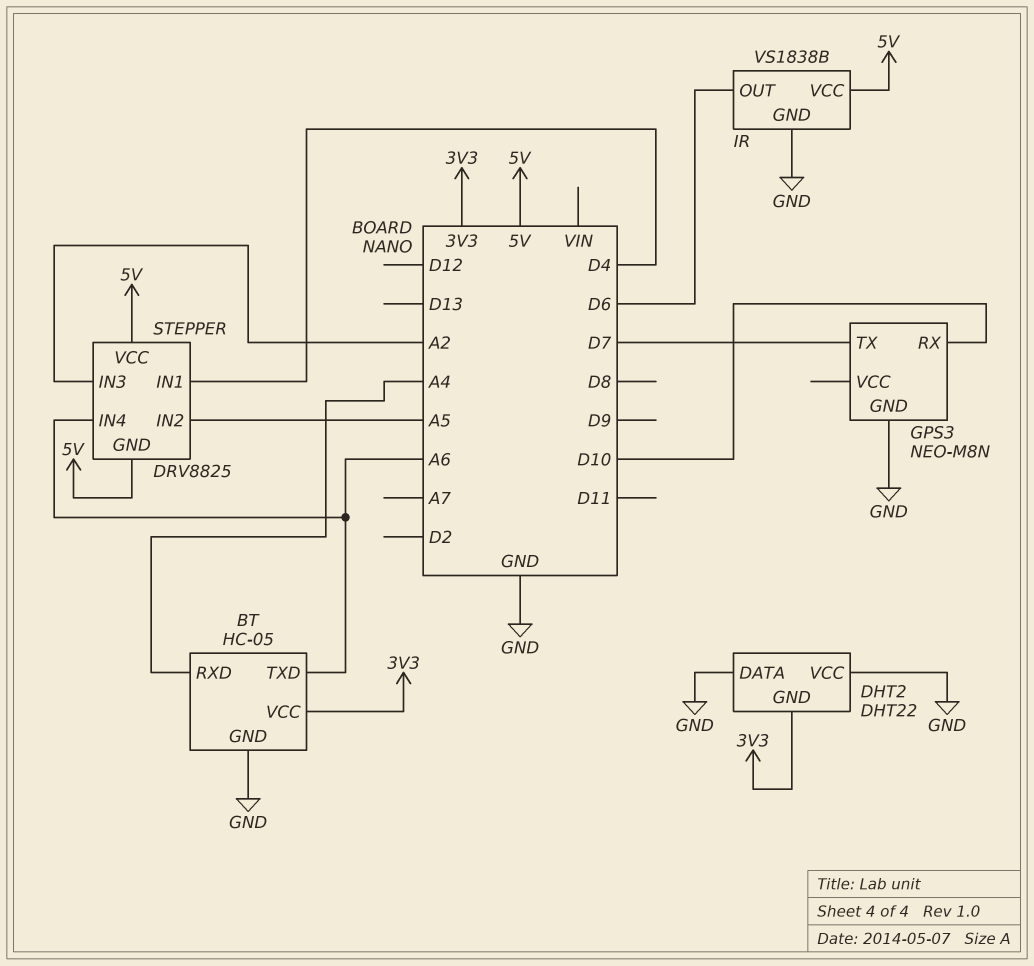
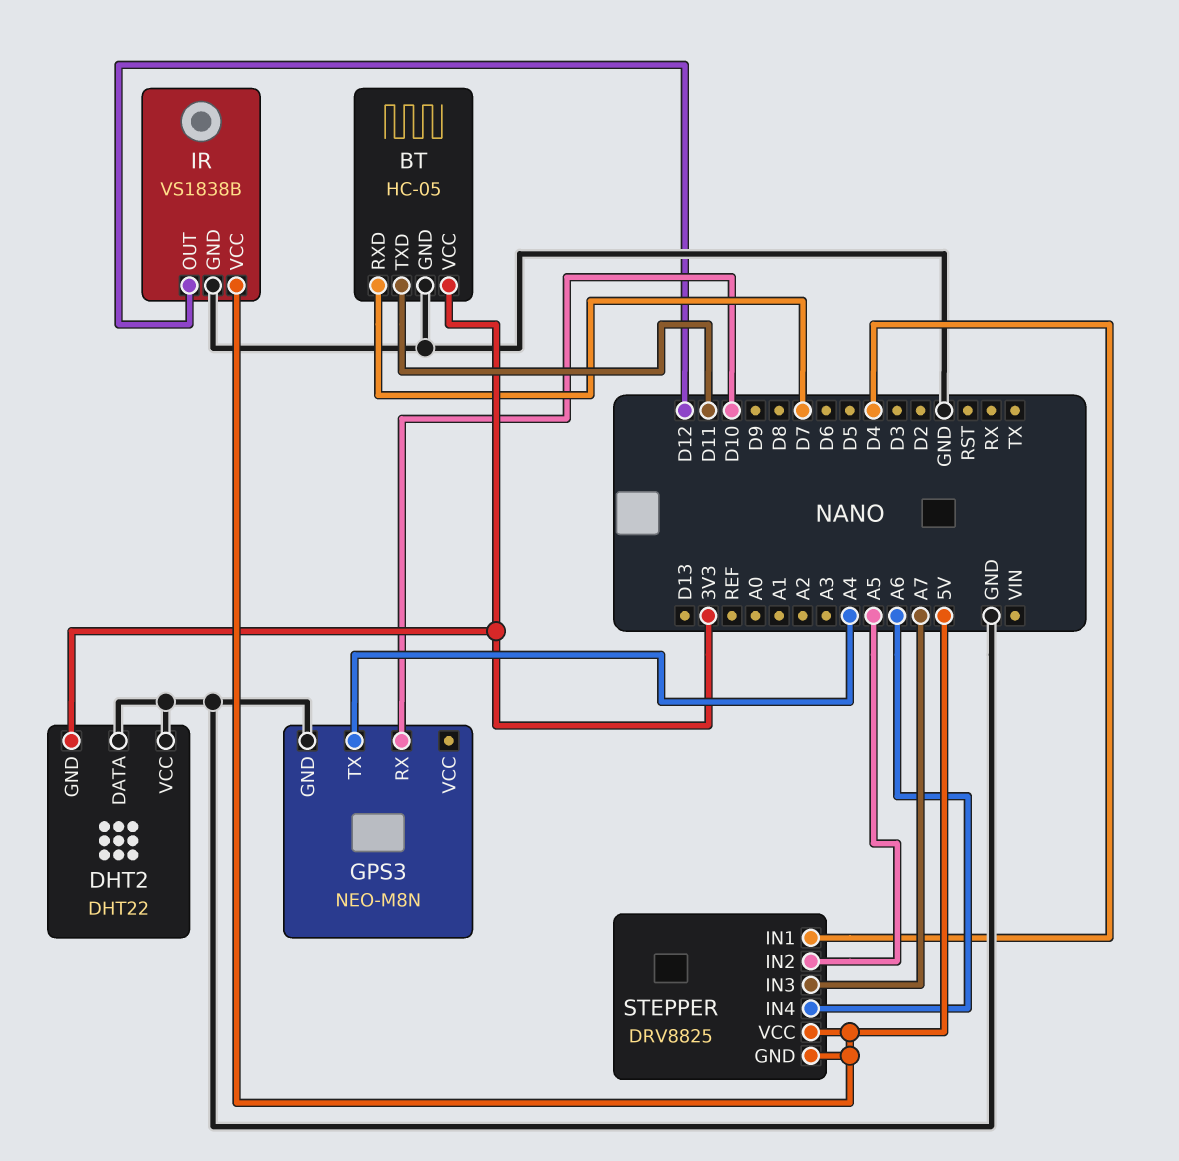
BT pin RXD: A4 -> D7
BT pin TXD: A6 -> D11
GPS3 pin TX: D7 -> A4
IR pin OUT: D6 -> D12
STEPPER pin IN3: A2 -> A7

